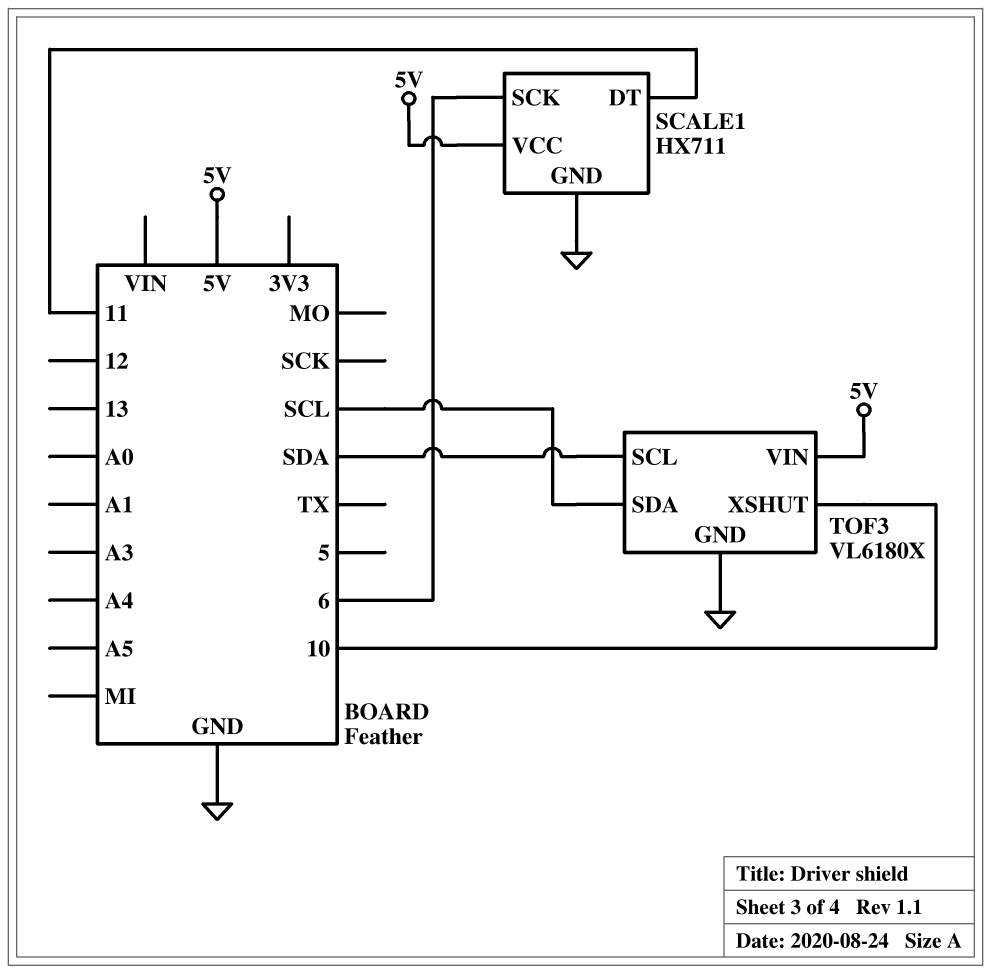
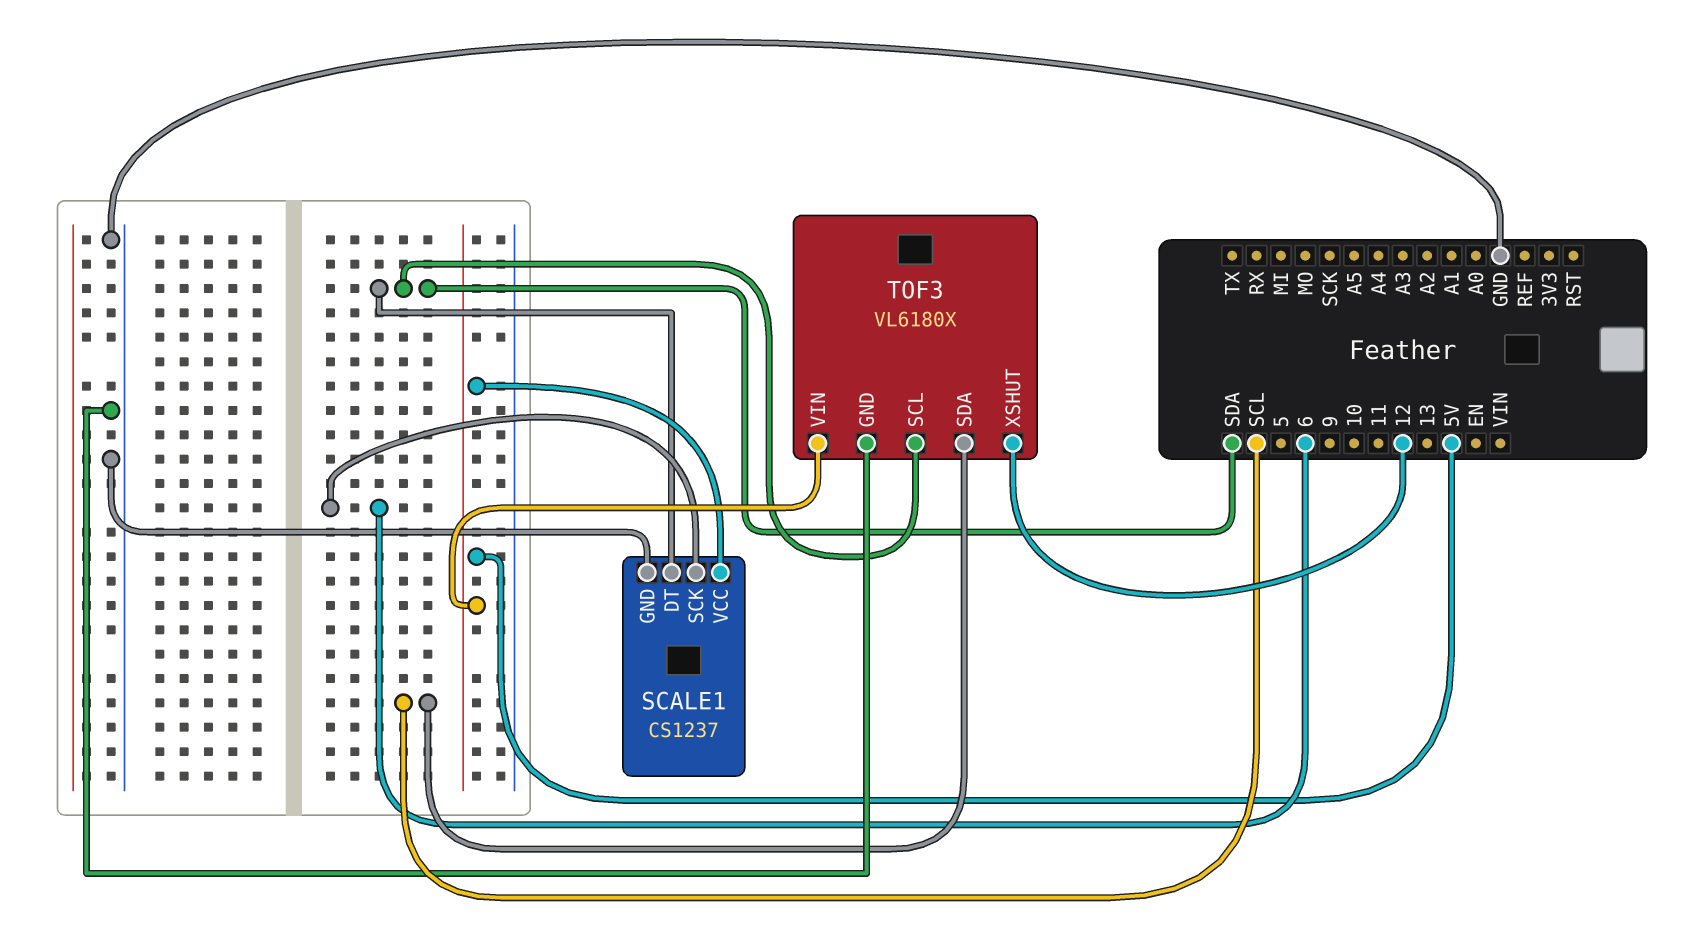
SCALE1: HX711 -> CS1237
SCALE1 pin DT: 11 -> SDA
TOF3 pin XSHUT: 10 -> 12

